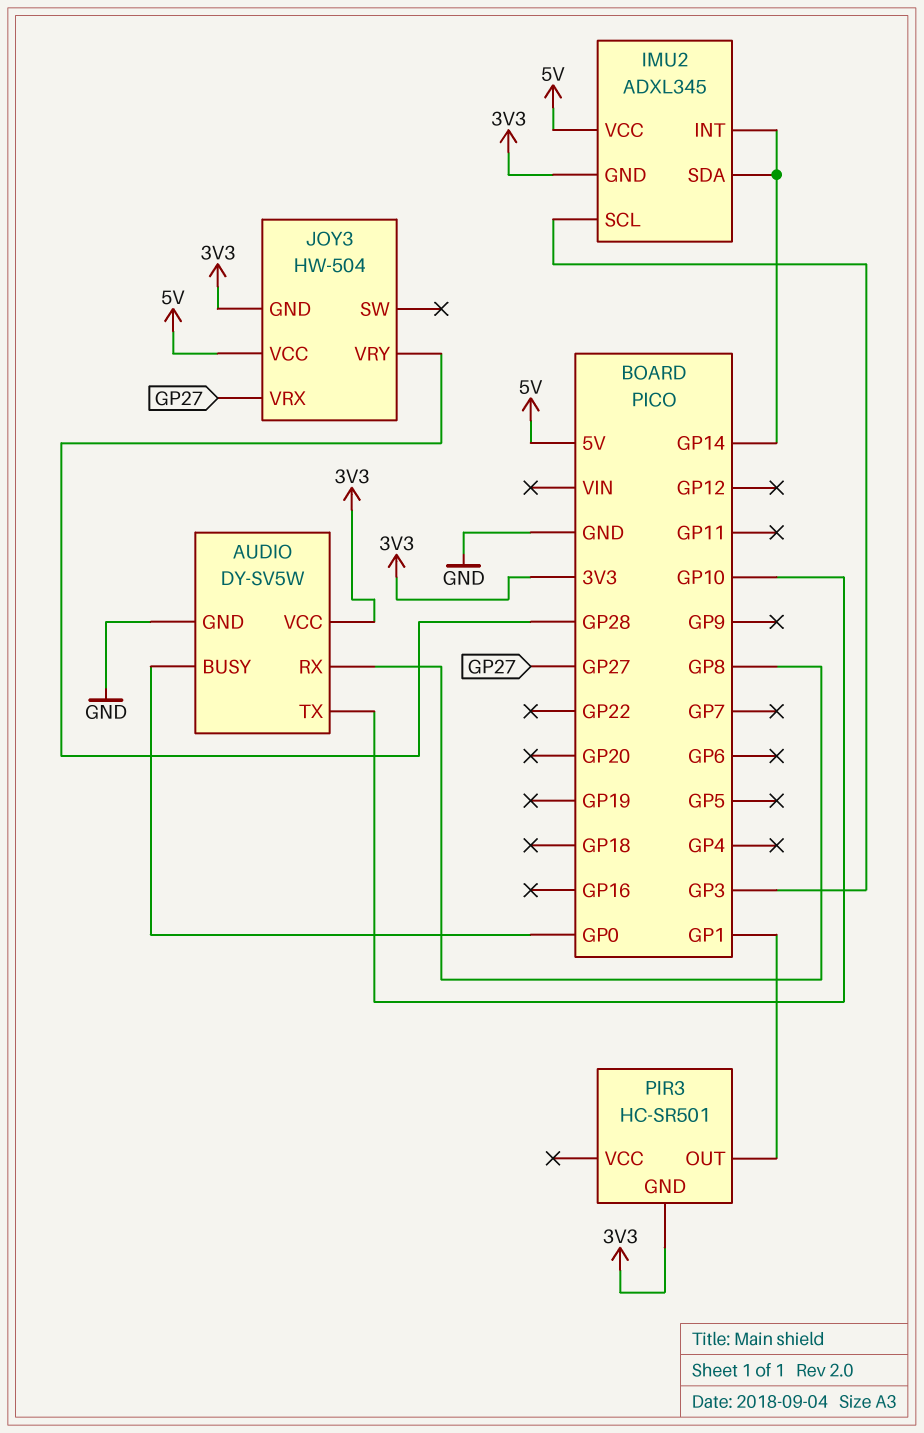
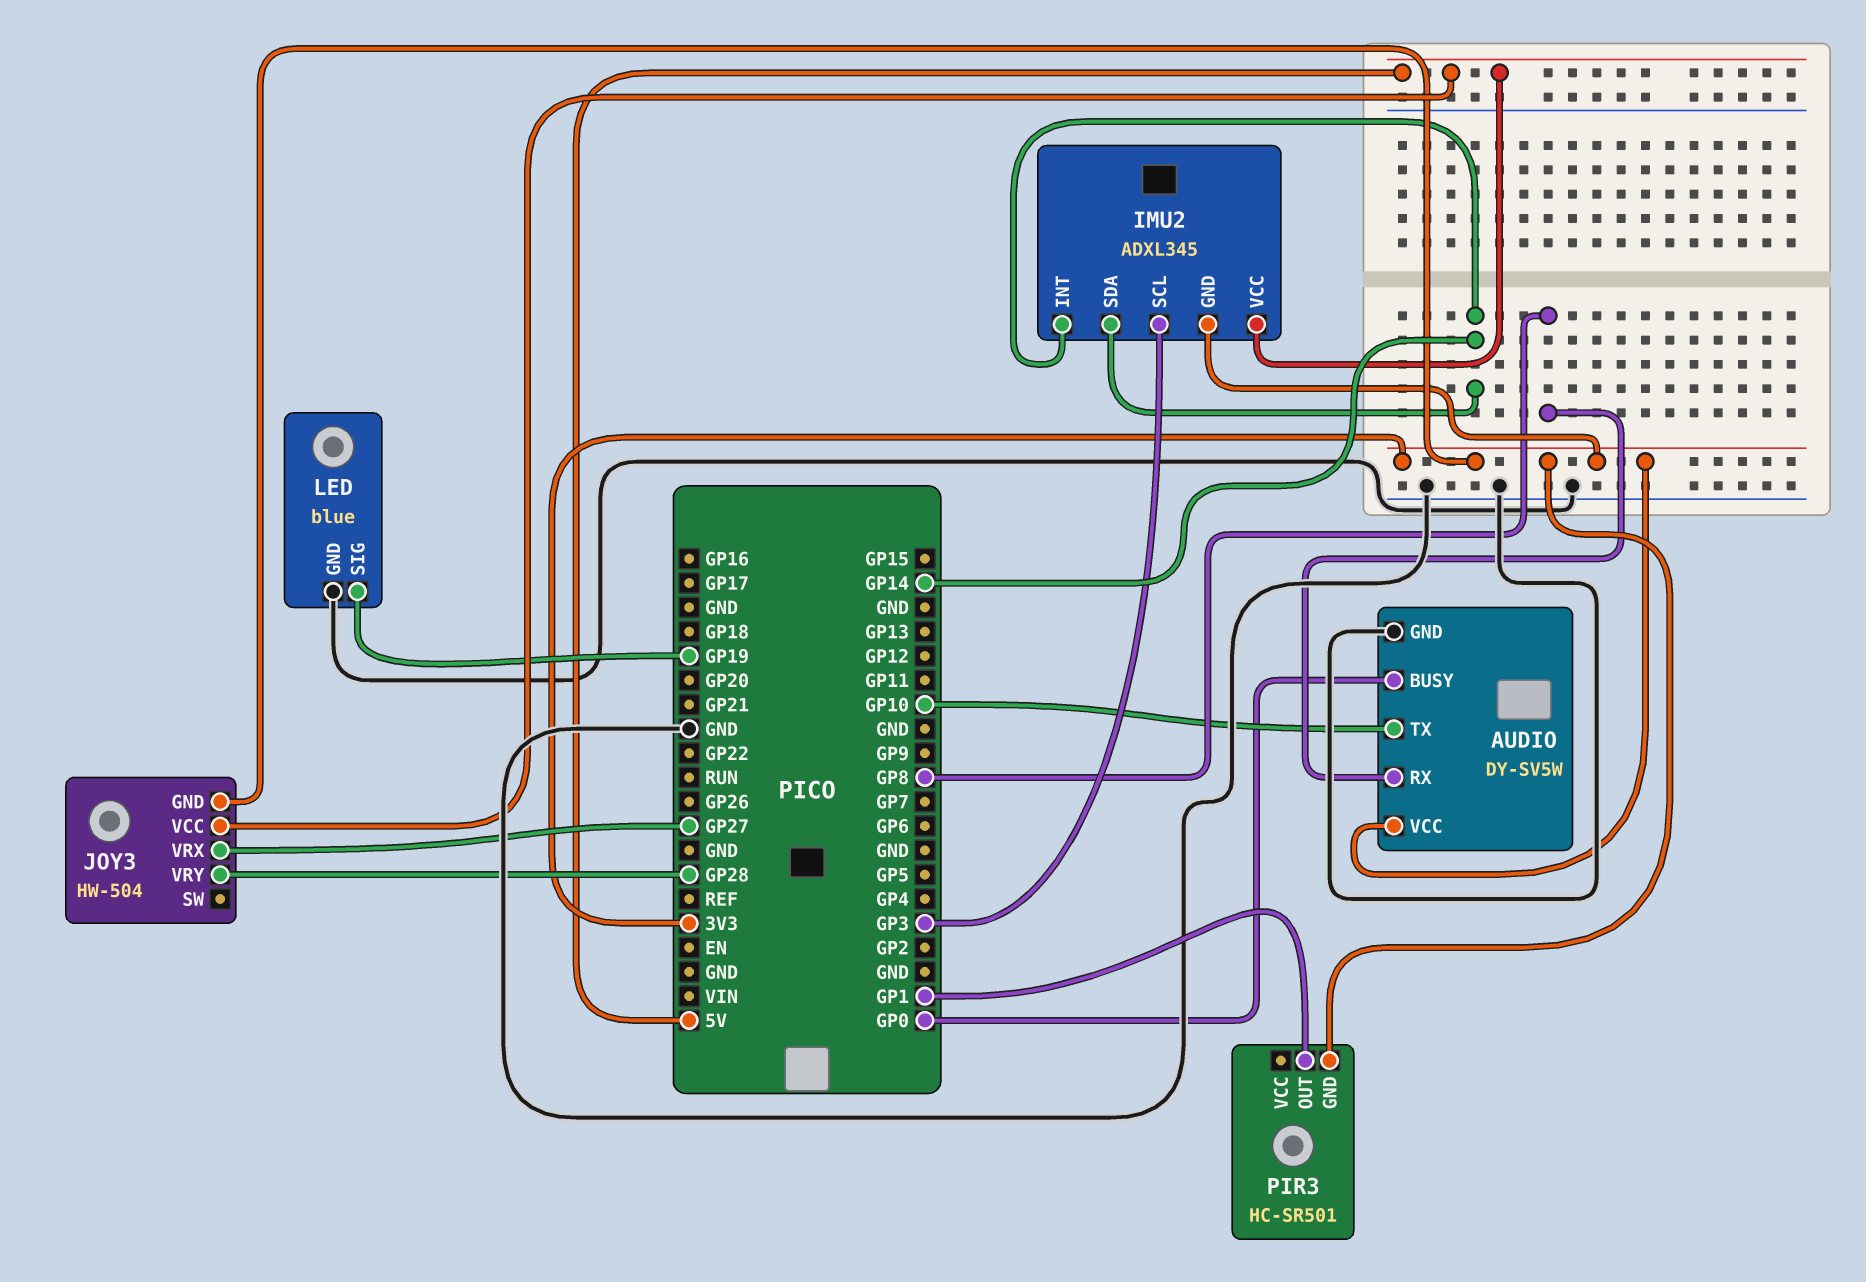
LED: none -> blue
LED pin GND: none -> GND
LED pin SIG: none -> GP19

